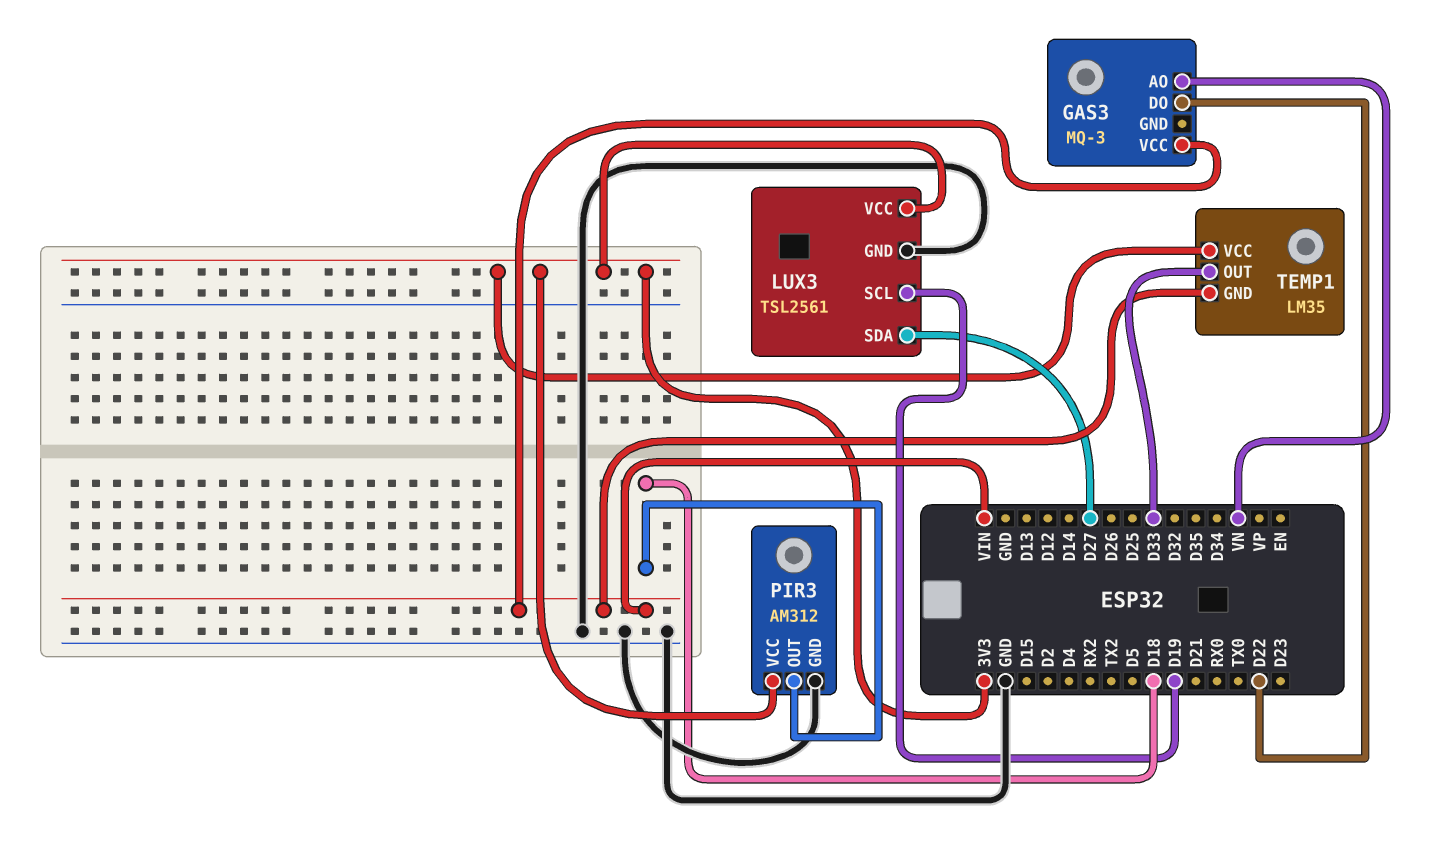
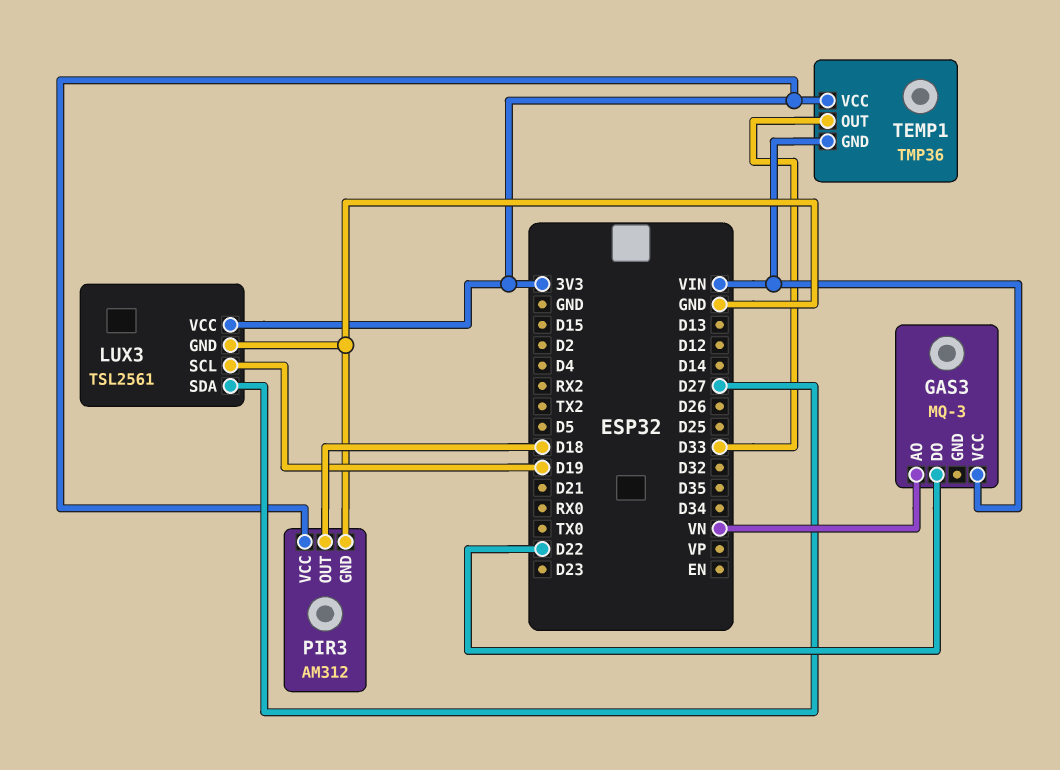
TEMP1: LM35 -> TMP36

